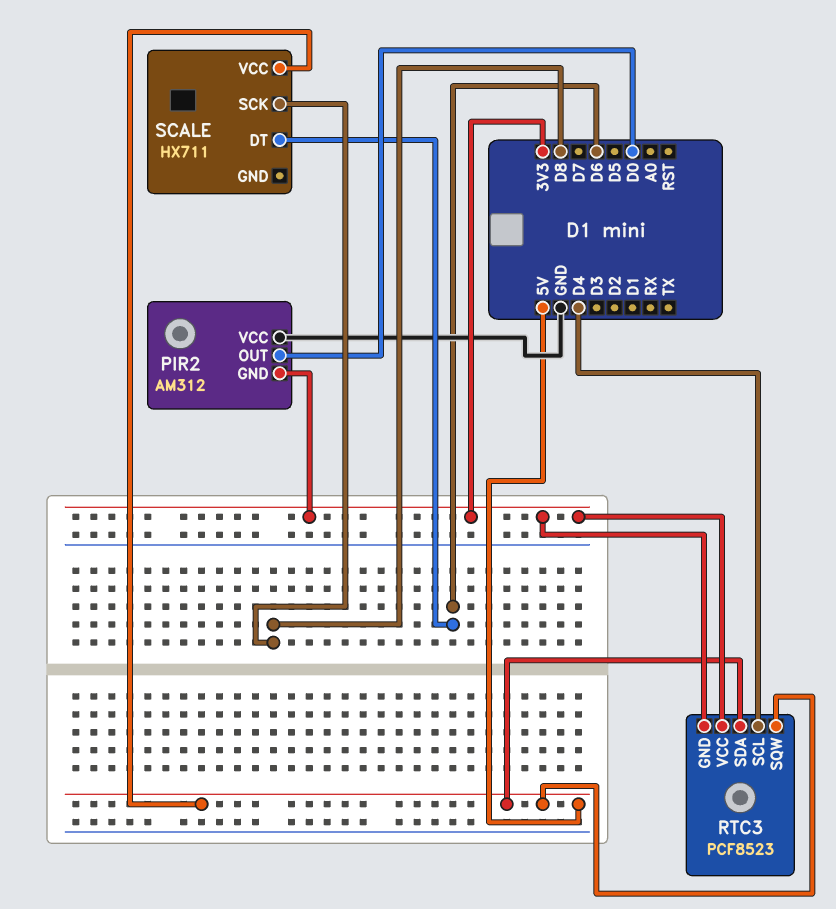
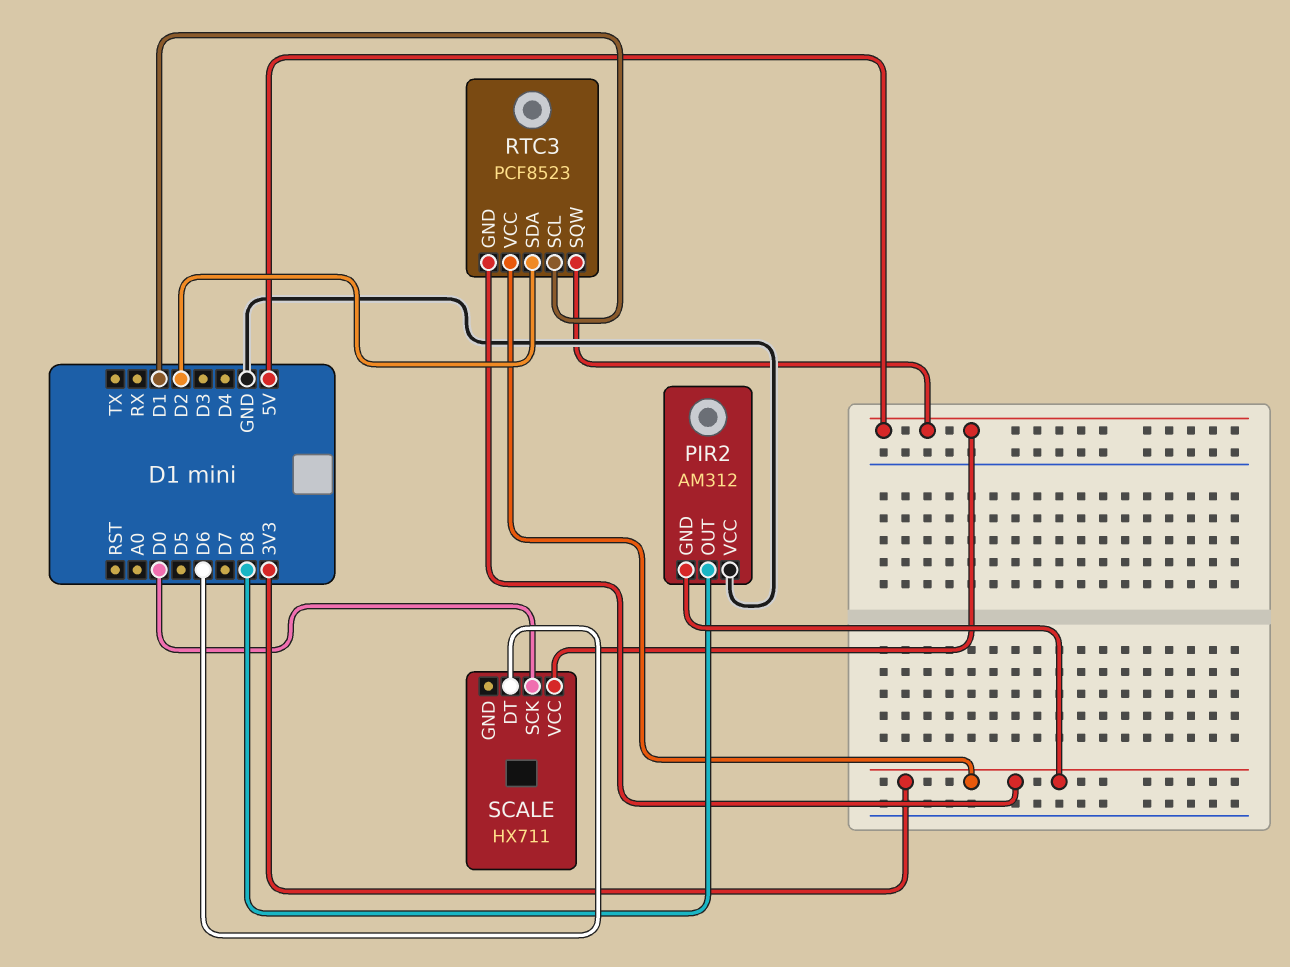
PIR2 pin OUT: D0 -> D8
RTC3 pin SCL: D4 -> D1
RTC3 pin SDA: 5V -> D2
SCALE pin SCK: D8 -> D0

